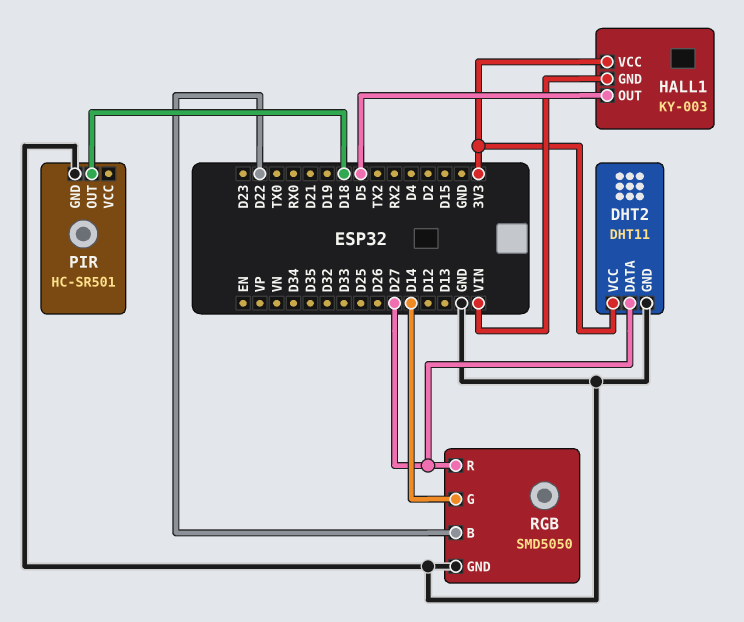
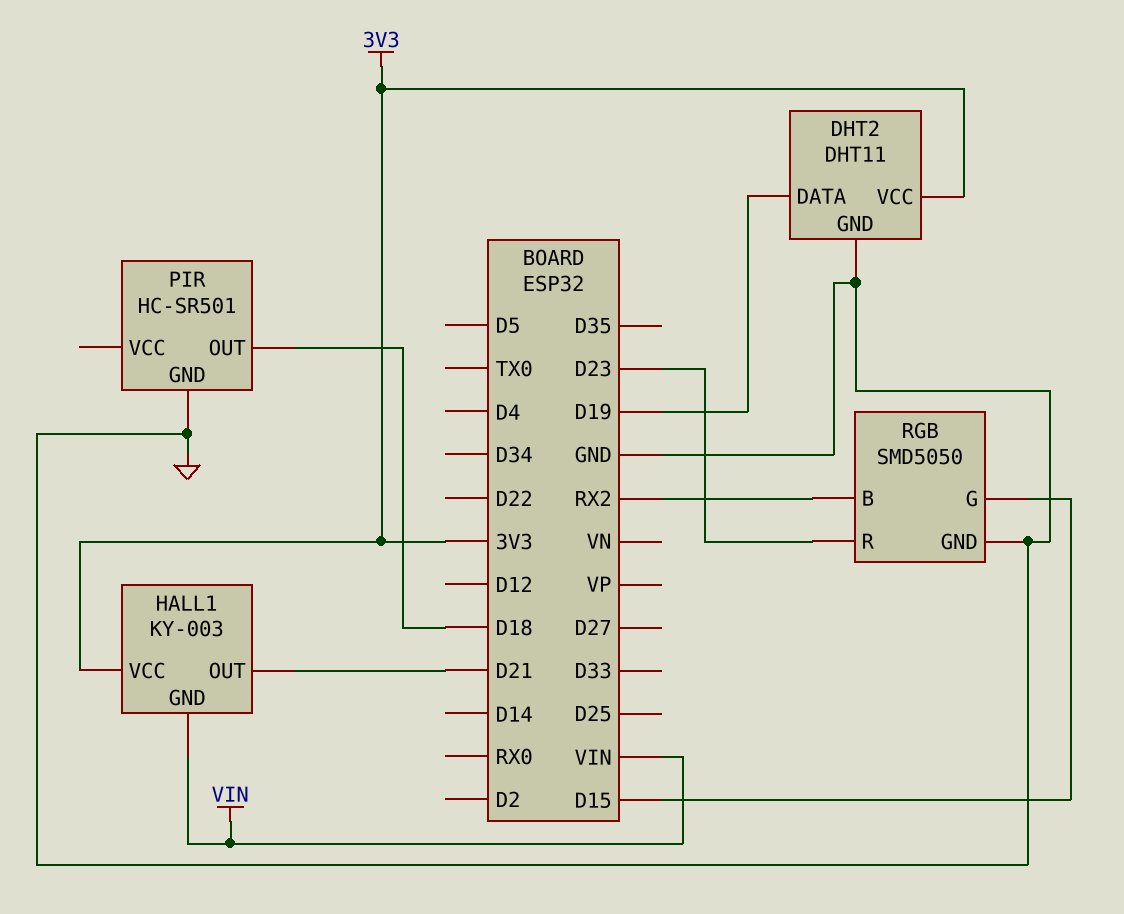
DHT2 pin DATA: D27 -> D19
HALL1 pin OUT: D5 -> D21
RGB pin B: D22 -> RX2
RGB pin G: D14 -> D15
RGB pin R: D27 -> D23

